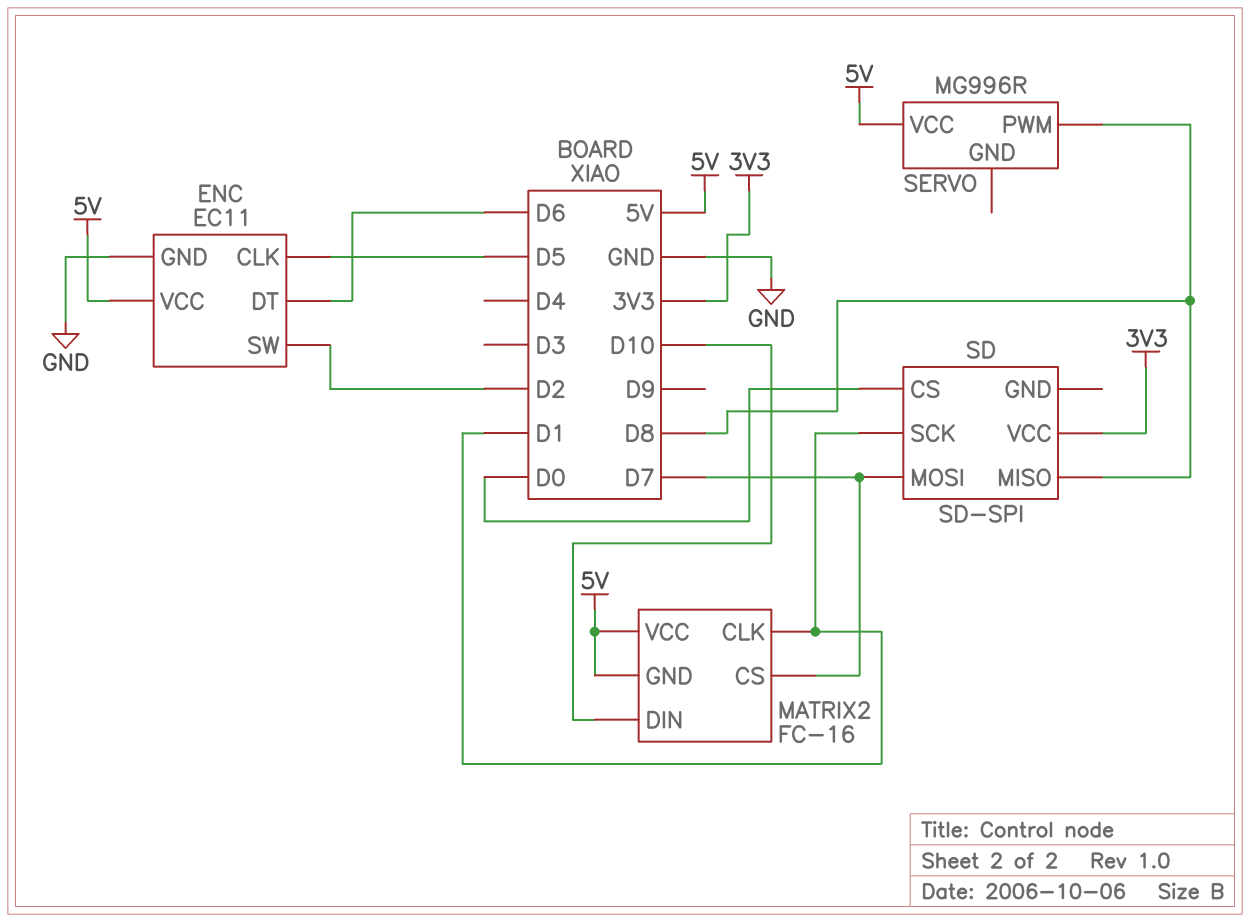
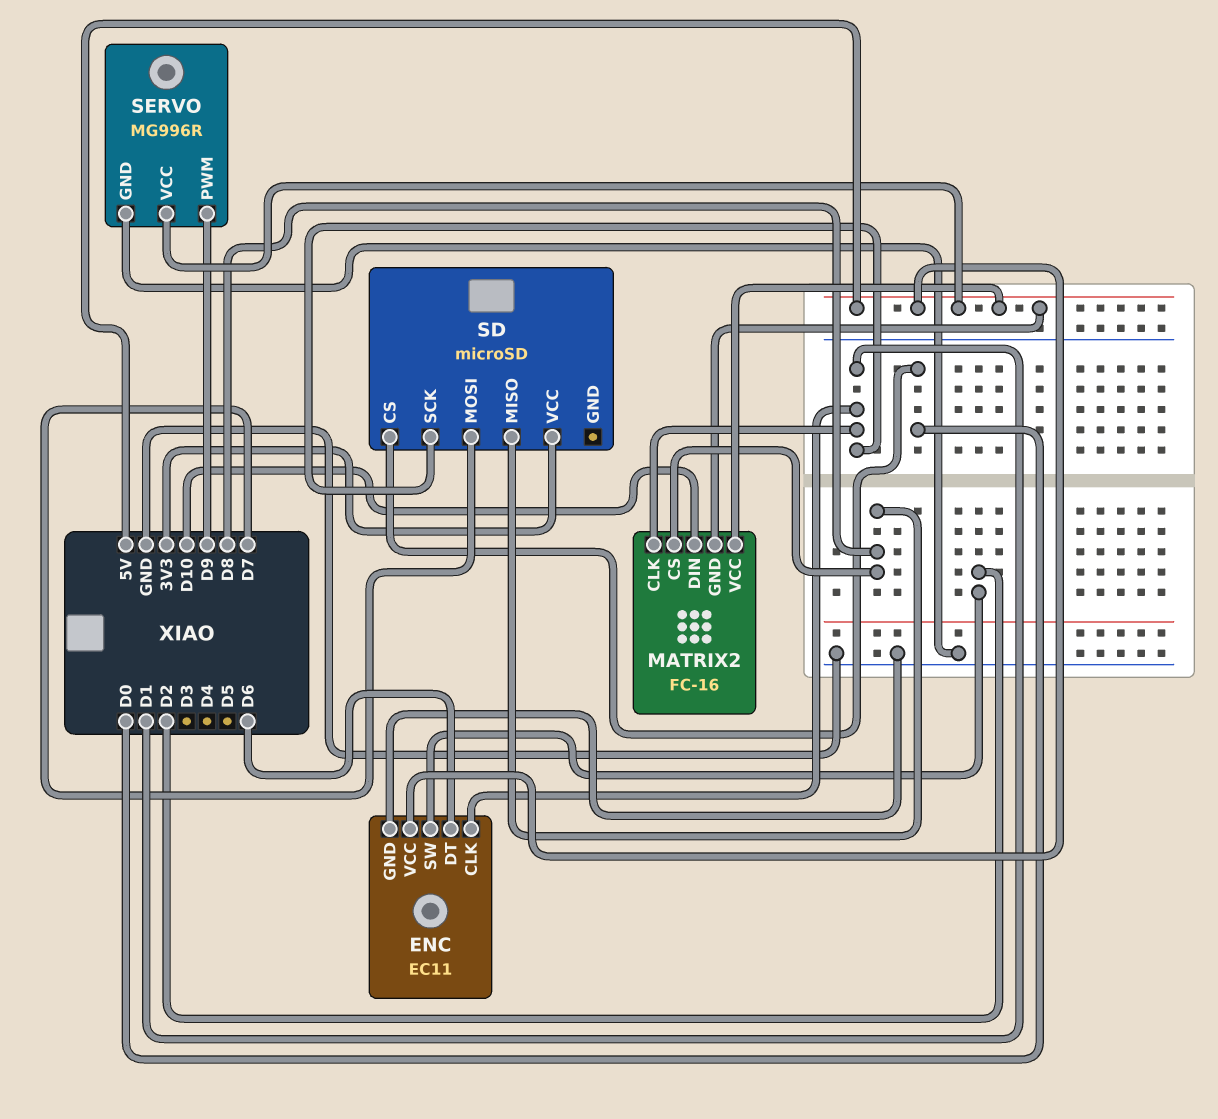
ENC pin CLK: D5 -> D1
MATRIX2 pin CS: D7 -> D8
SD: SD-SPI -> microSD
SERVO pin GND: none -> GND
SERVO pin PWM: D8 -> D9

